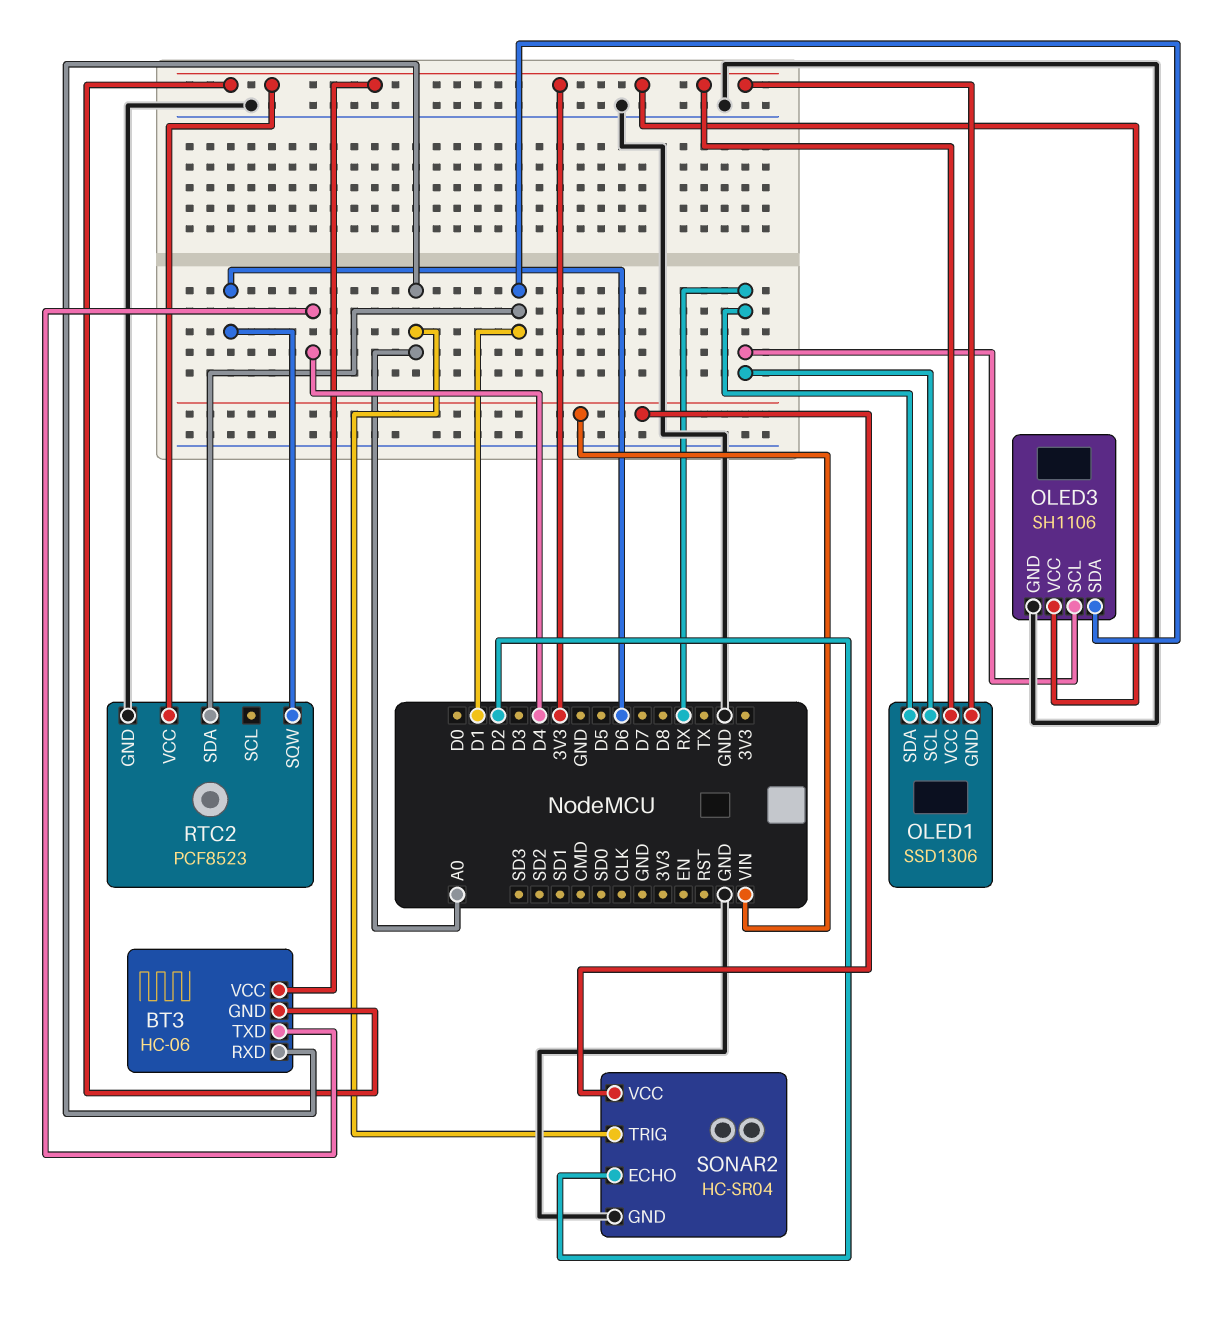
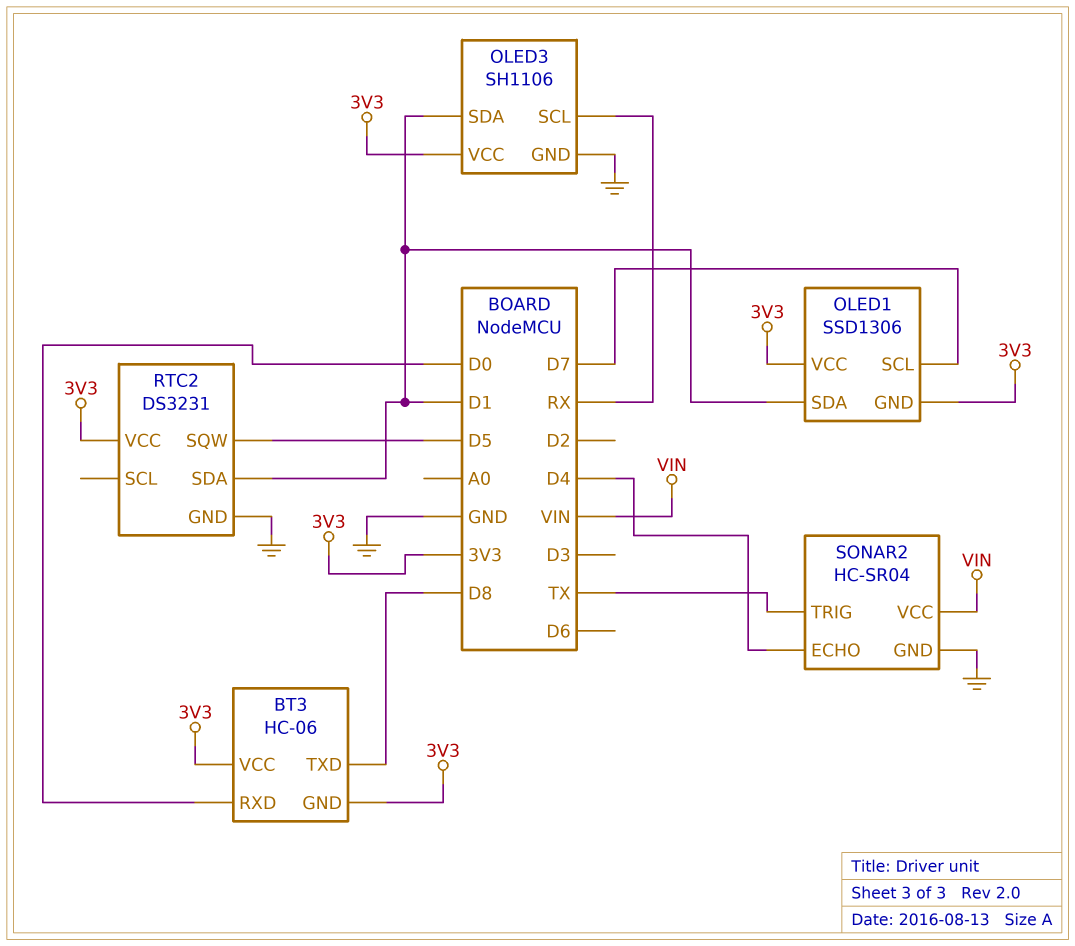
BT3 pin RXD: A0 -> D0
BT3 pin TXD: D4 -> D8
OLED1 pin SCL: RX -> D7
OLED1 pin SDA: RX -> D1
RTC2: PCF8523 -> DS3231
RTC2 pin SQW: D6 -> D5
SONAR2 pin ECHO: D2 -> D4
SONAR2 pin TRIG: A0 -> TX

